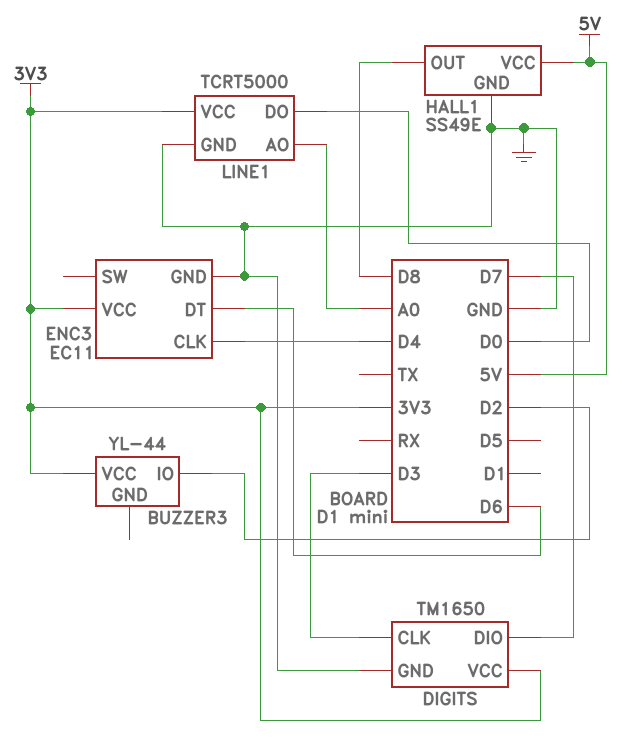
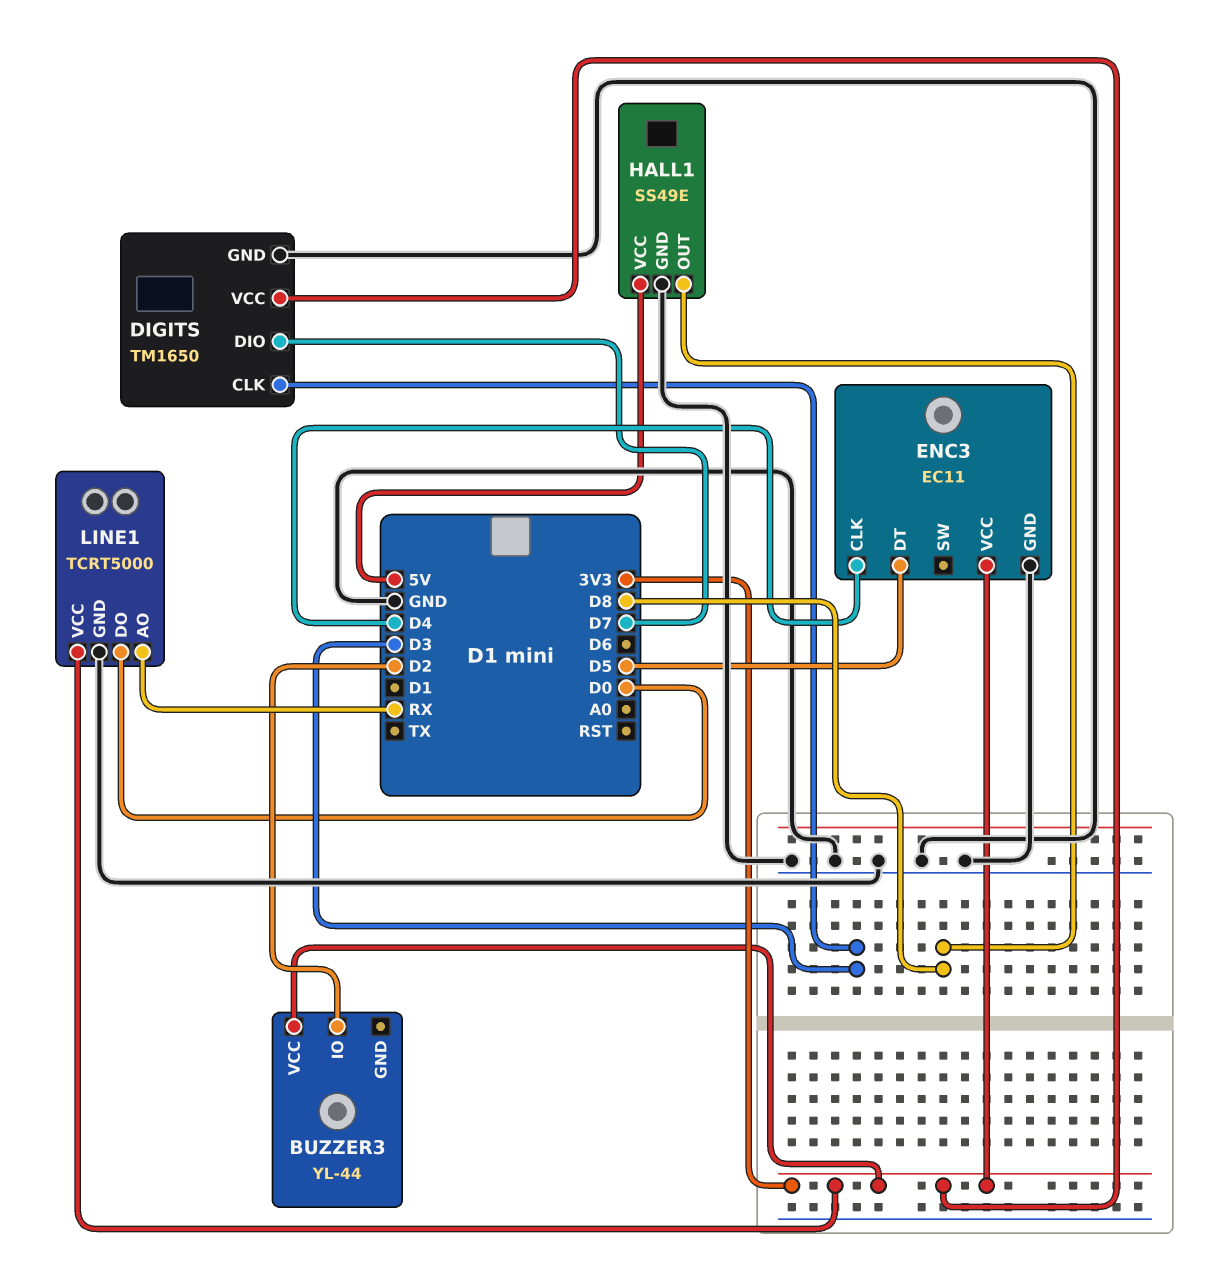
ENC3 pin DT: D6 -> D5
LINE1 pin AO: A0 -> RX

